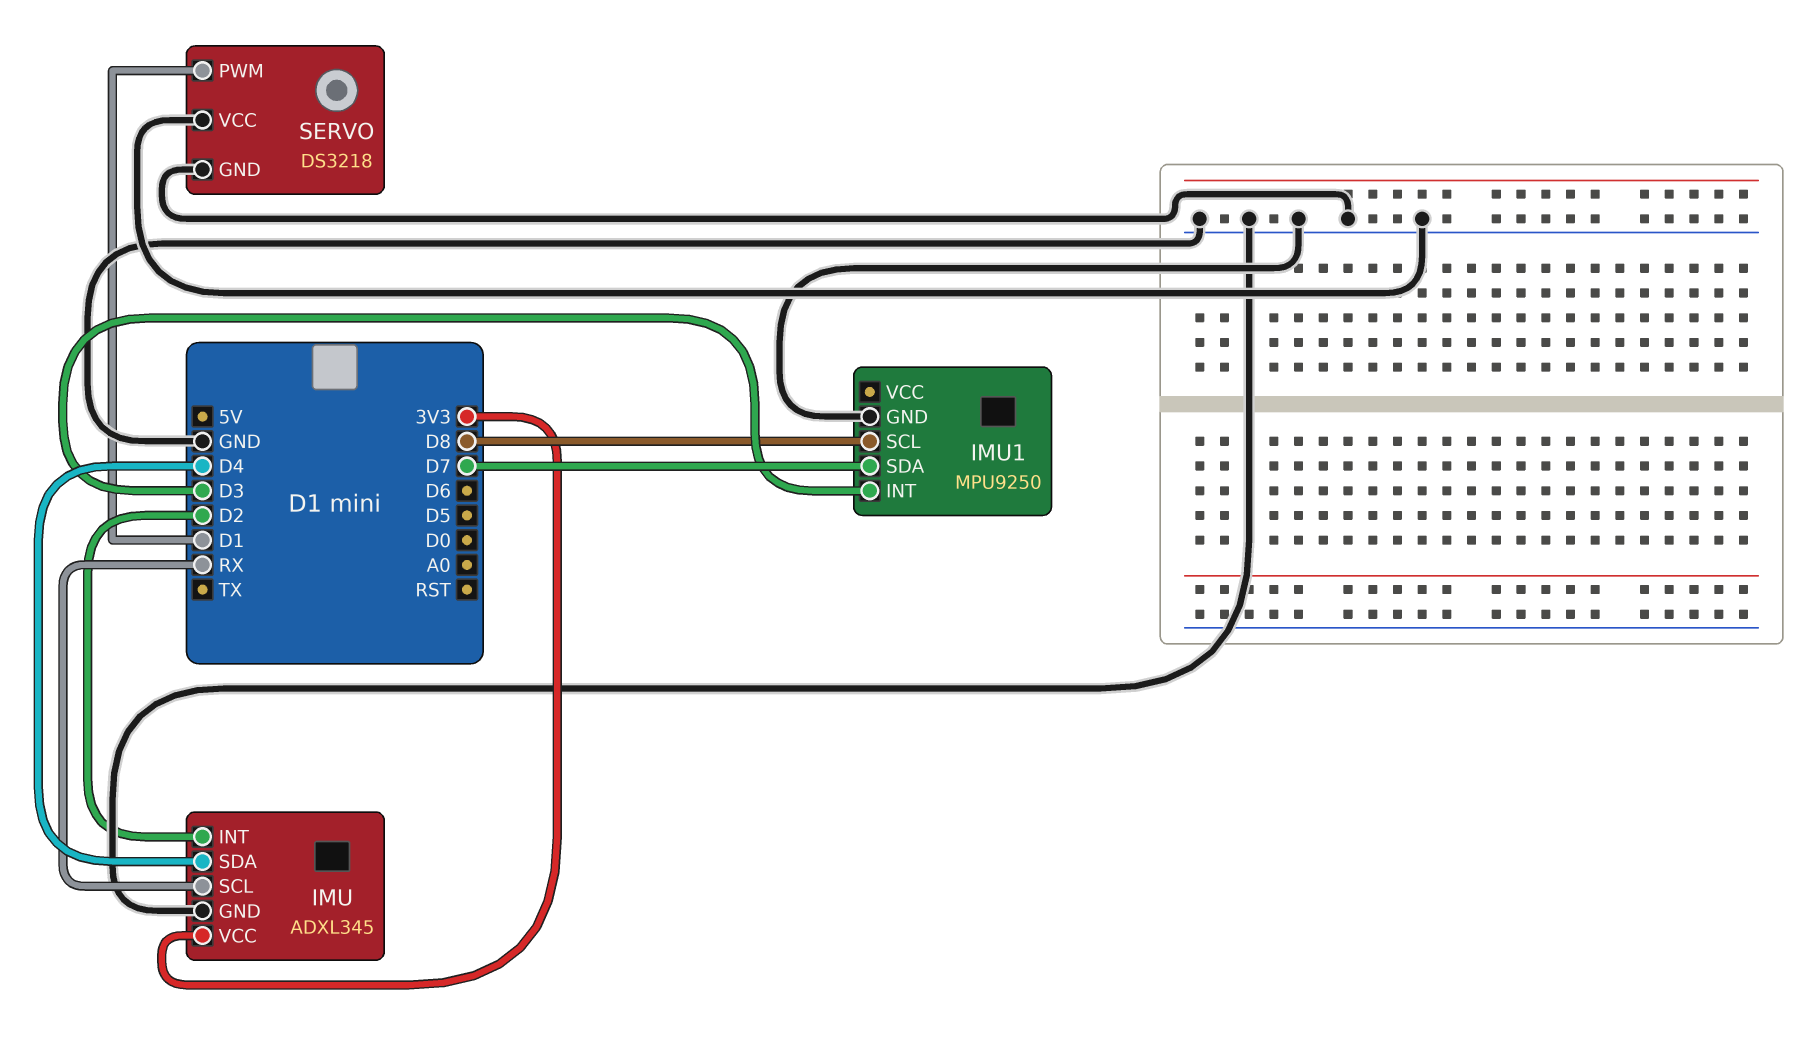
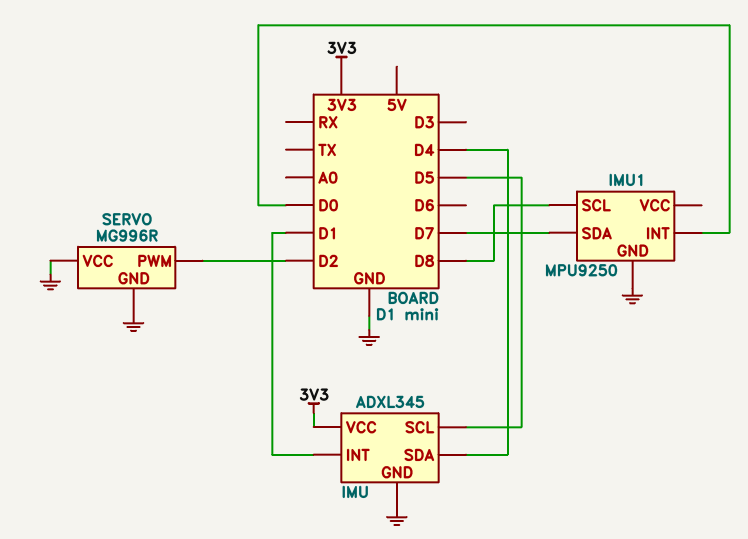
IMU pin INT: D2 -> D1
IMU pin SCL: RX -> D5
IMU1 pin INT: D3 -> D0
SERVO: DS3218 -> MG996R
SERVO pin PWM: D1 -> D2

